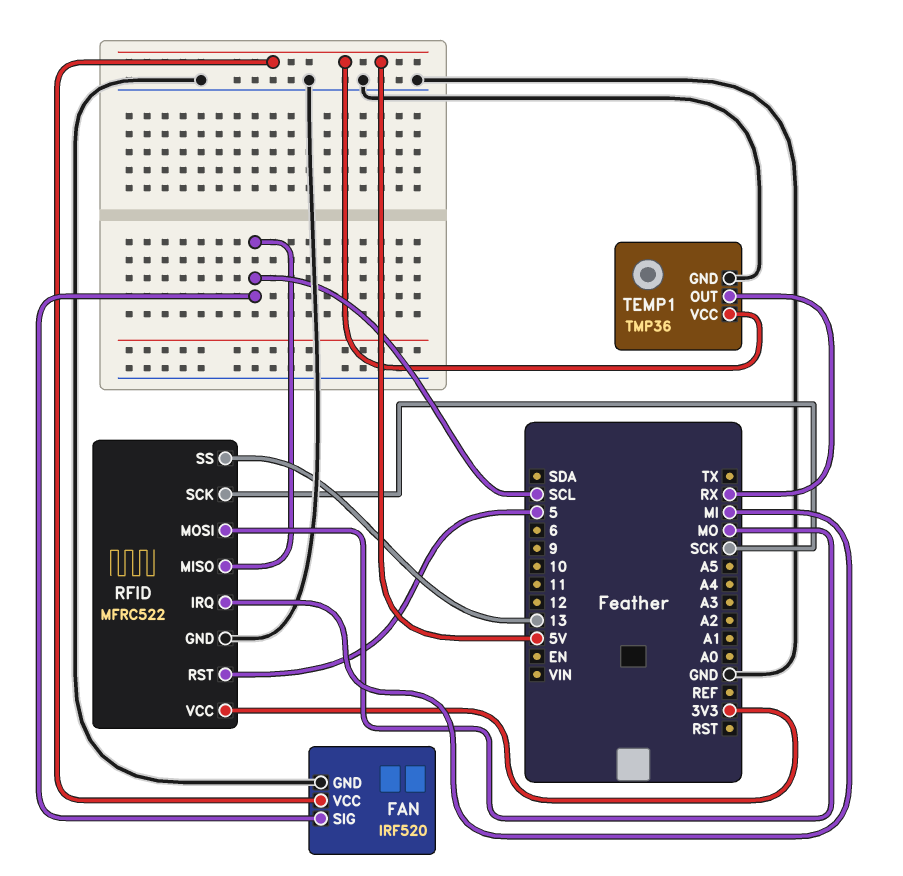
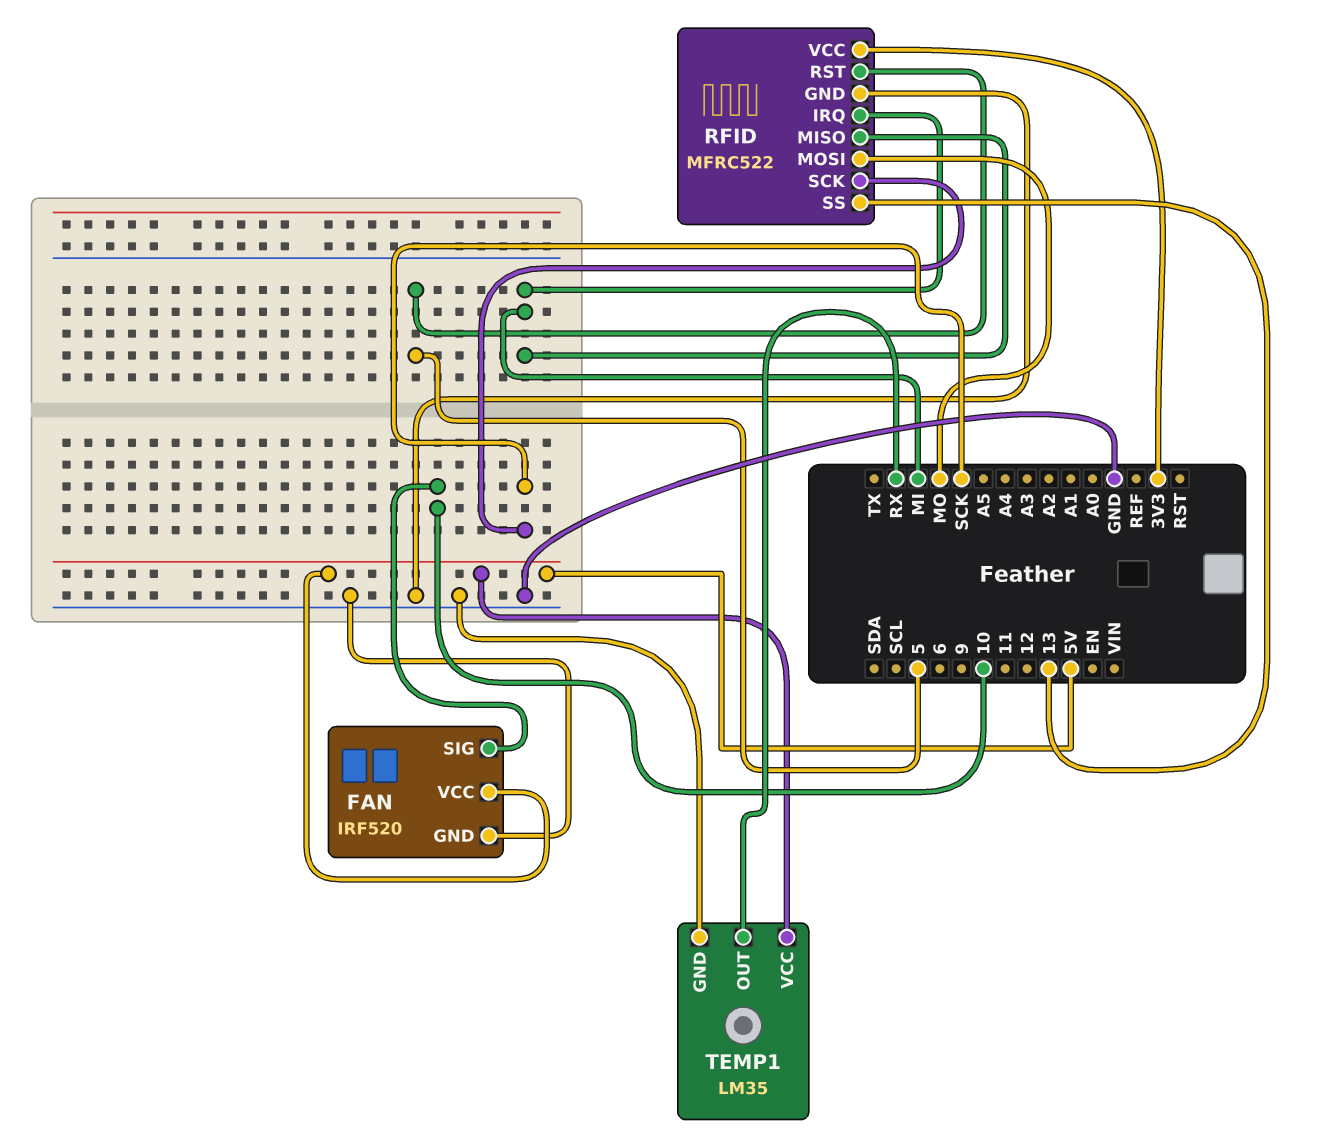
FAN pin SIG: SCL -> 10
RFID pin MISO: SCL -> MI
TEMP1: TMP36 -> LM35

